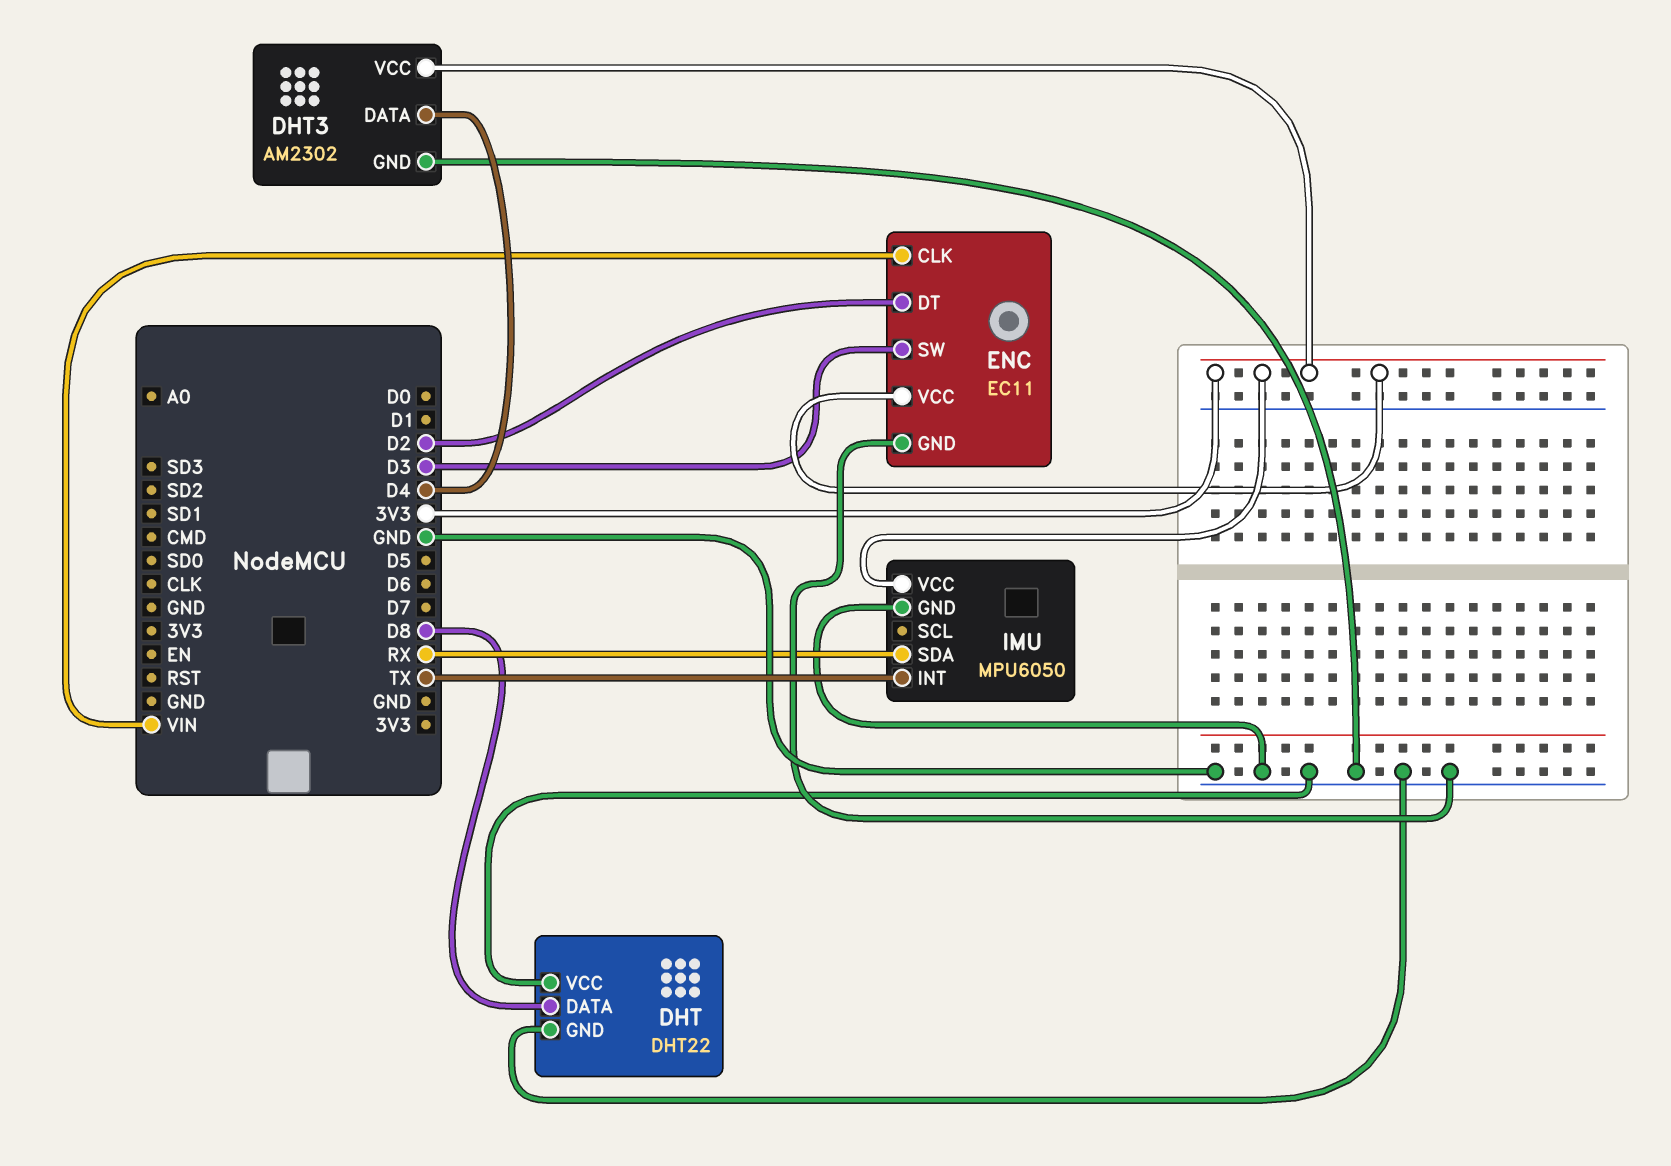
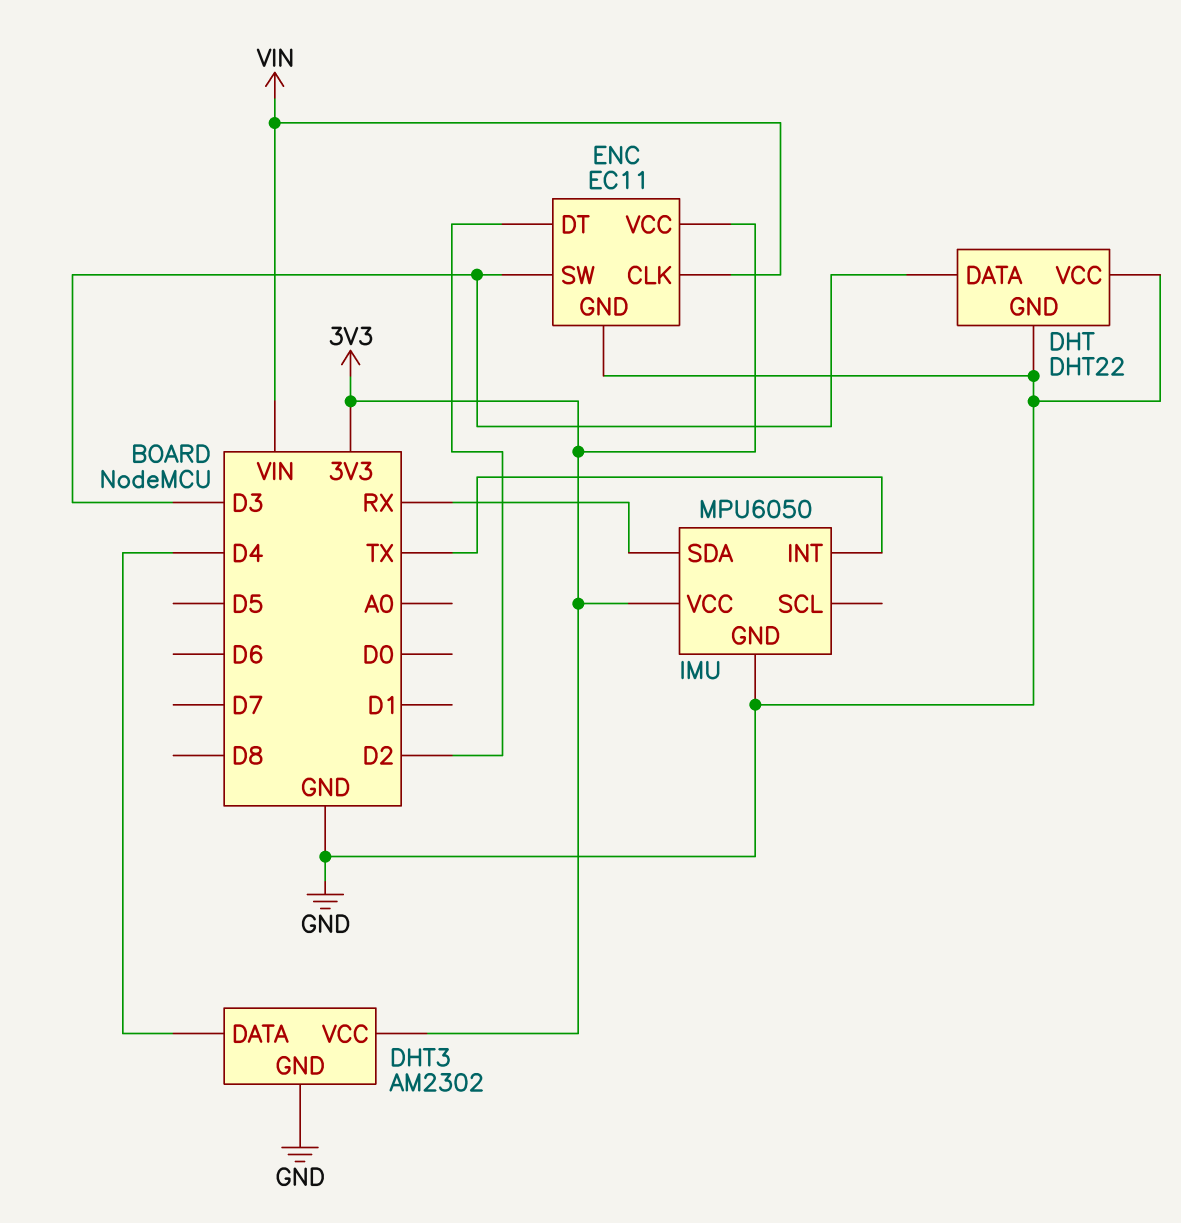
DHT pin DATA: D8 -> D3

